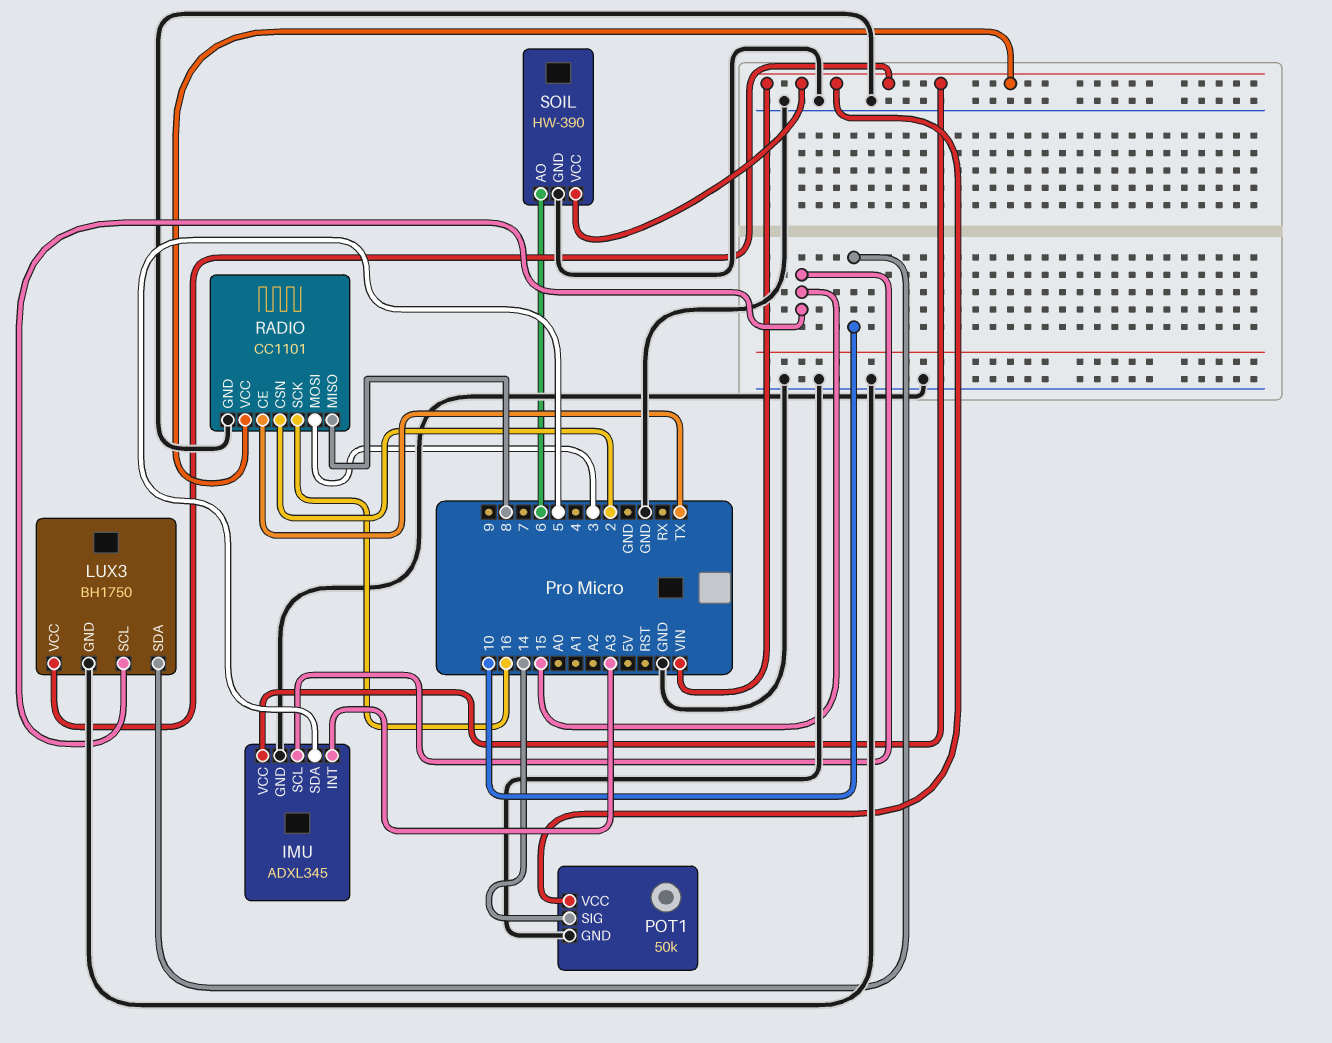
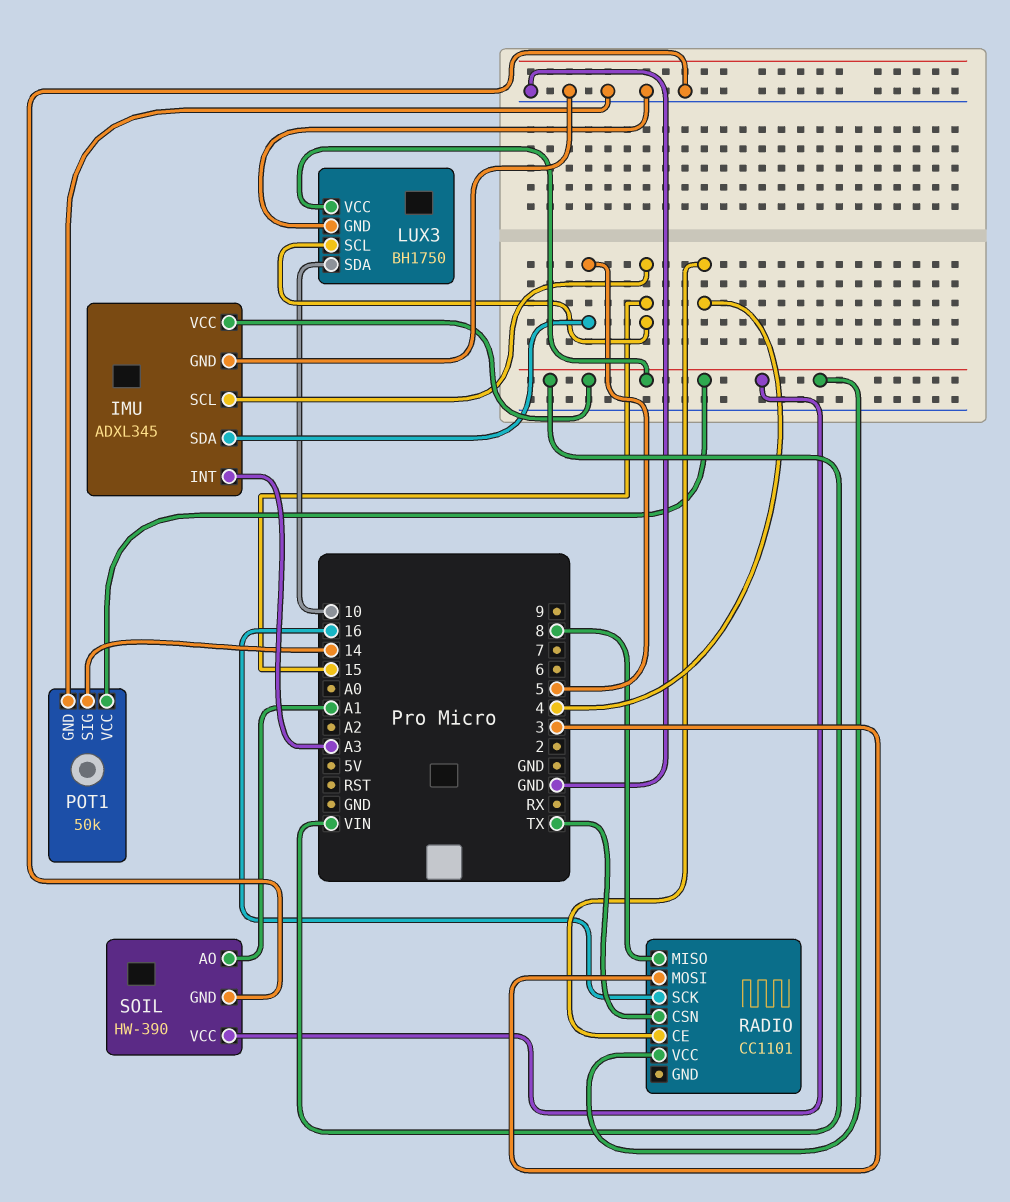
RADIO pin CE: TX -> 4
RADIO pin CSN: 2 -> TX
RADIO pin GND: GND -> none
SOIL pin AO: 6 -> A1

